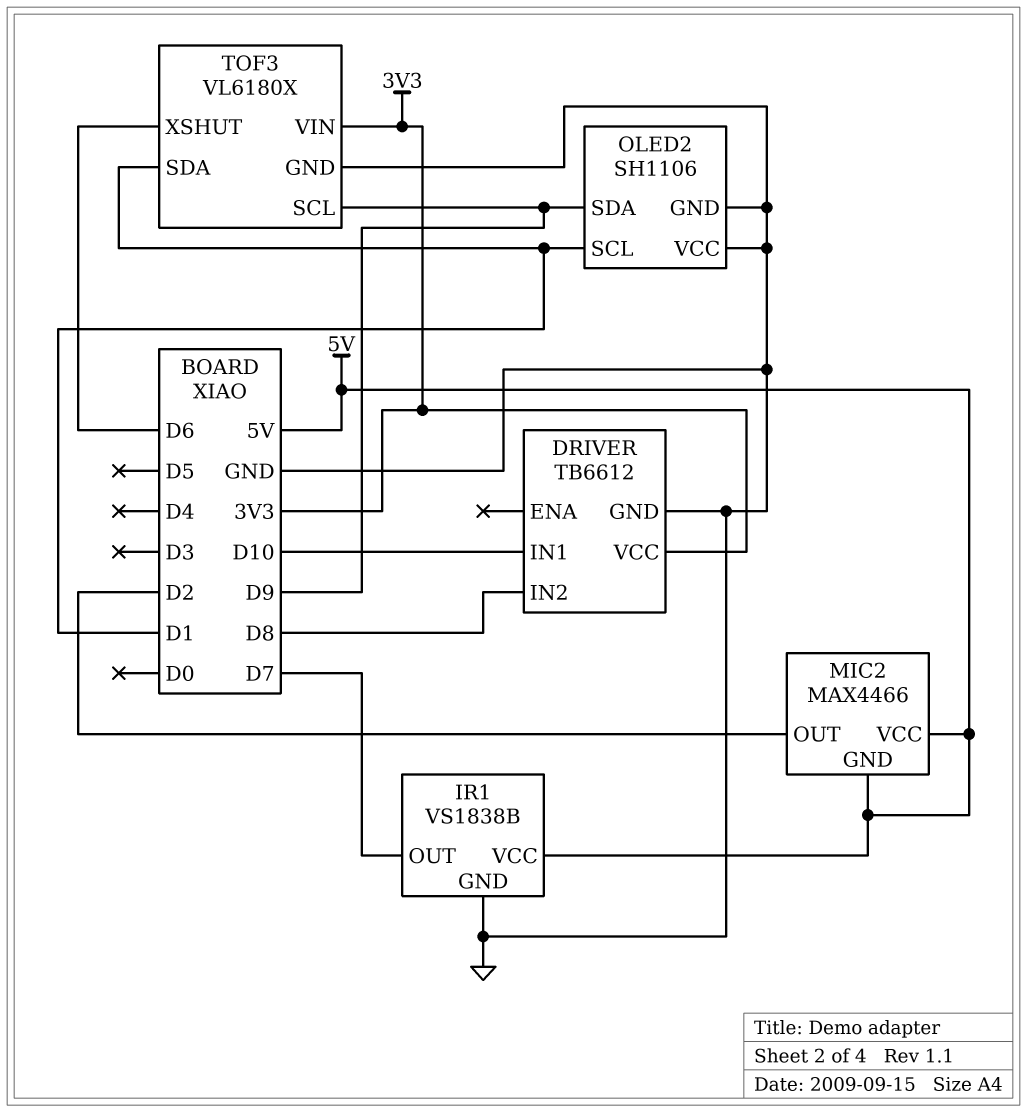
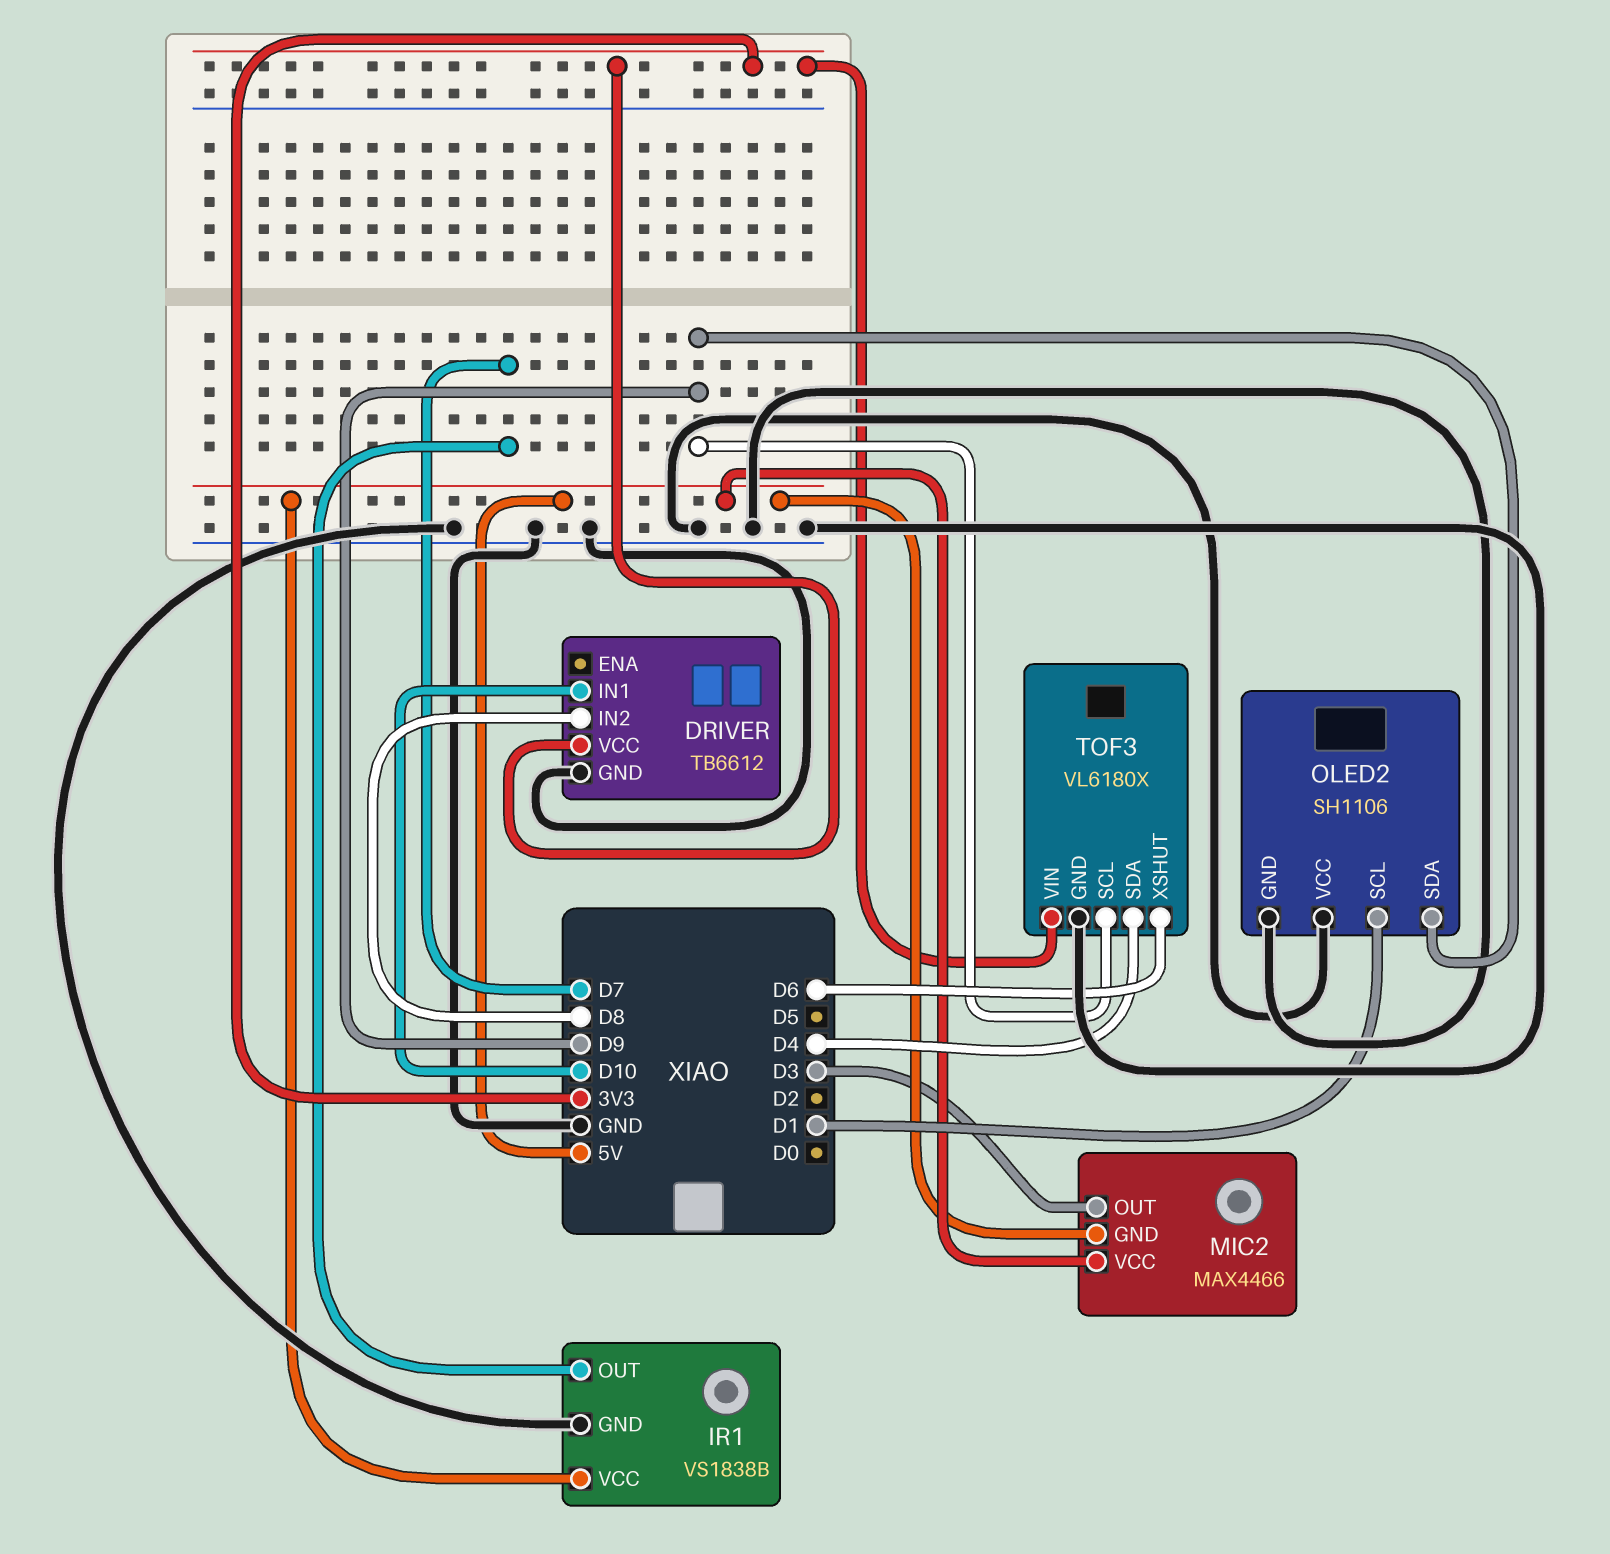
MIC2 pin OUT: D2 -> D3
TOF3 pin SDA: D1 -> D4

